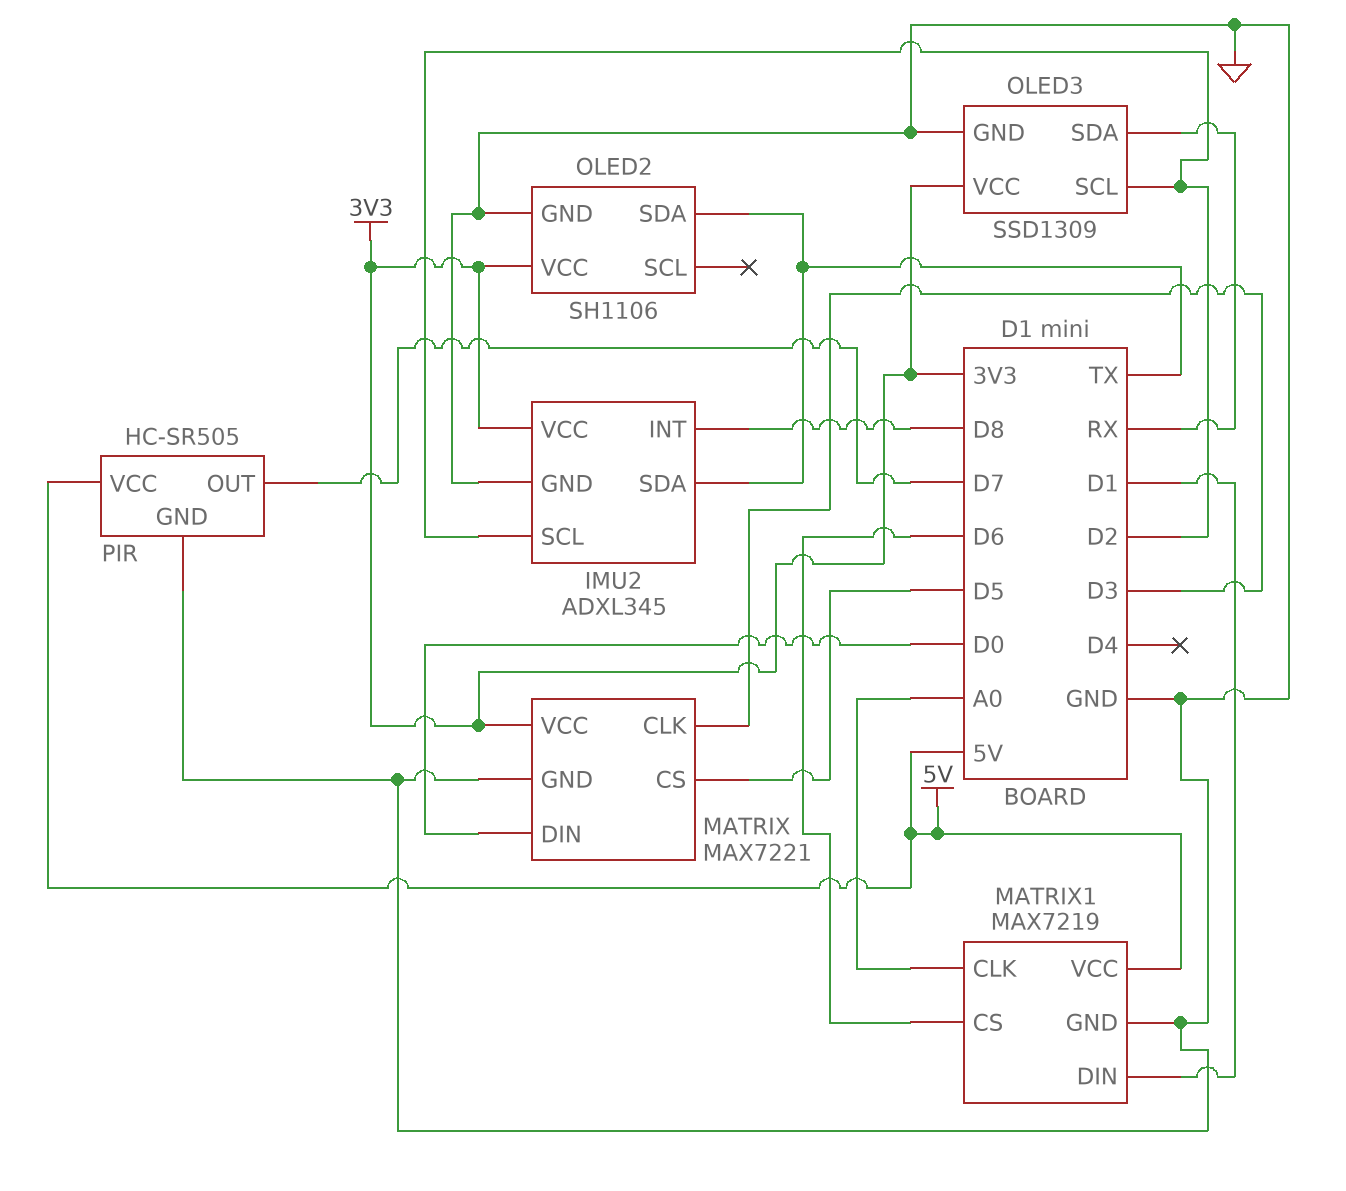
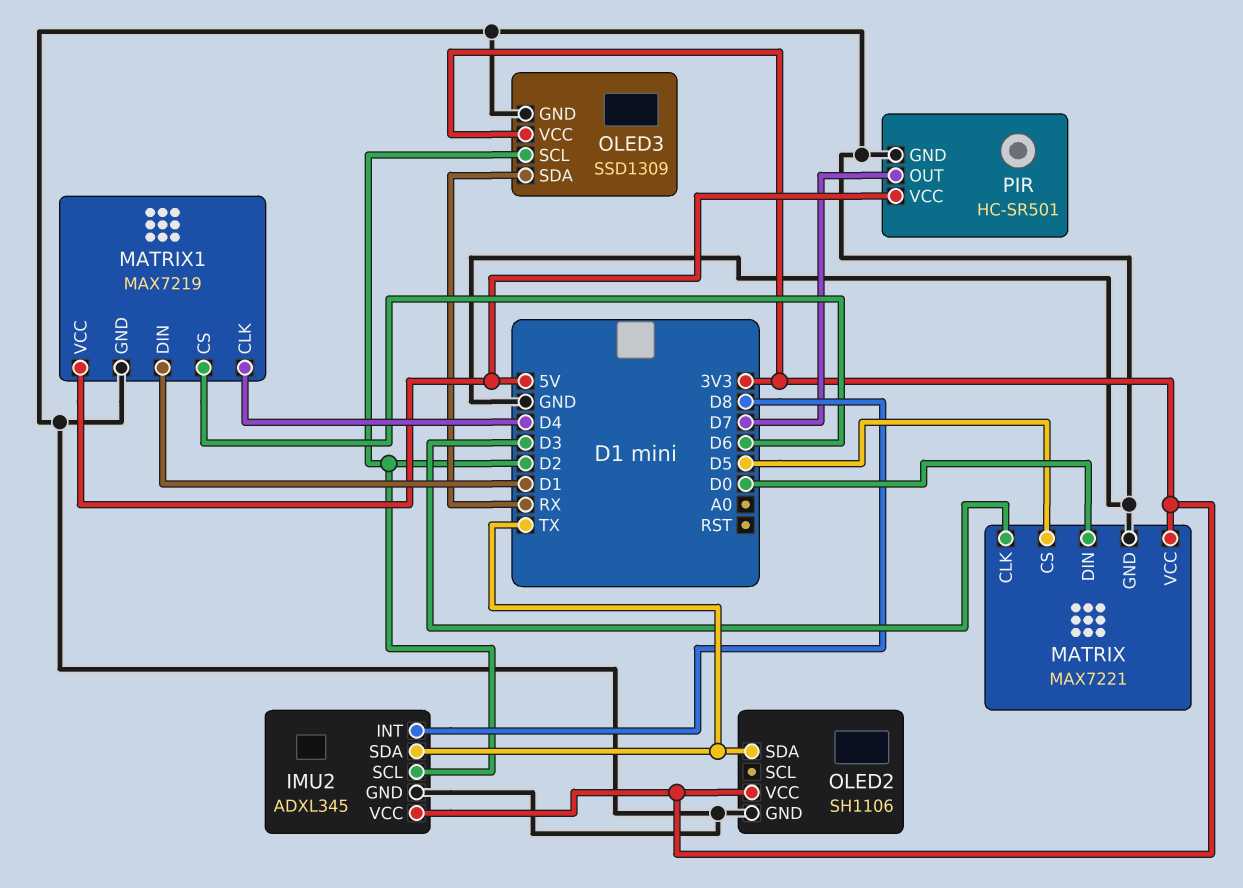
MATRIX1 pin CLK: A0 -> D4
PIR: HC-SR505 -> HC-SR501

